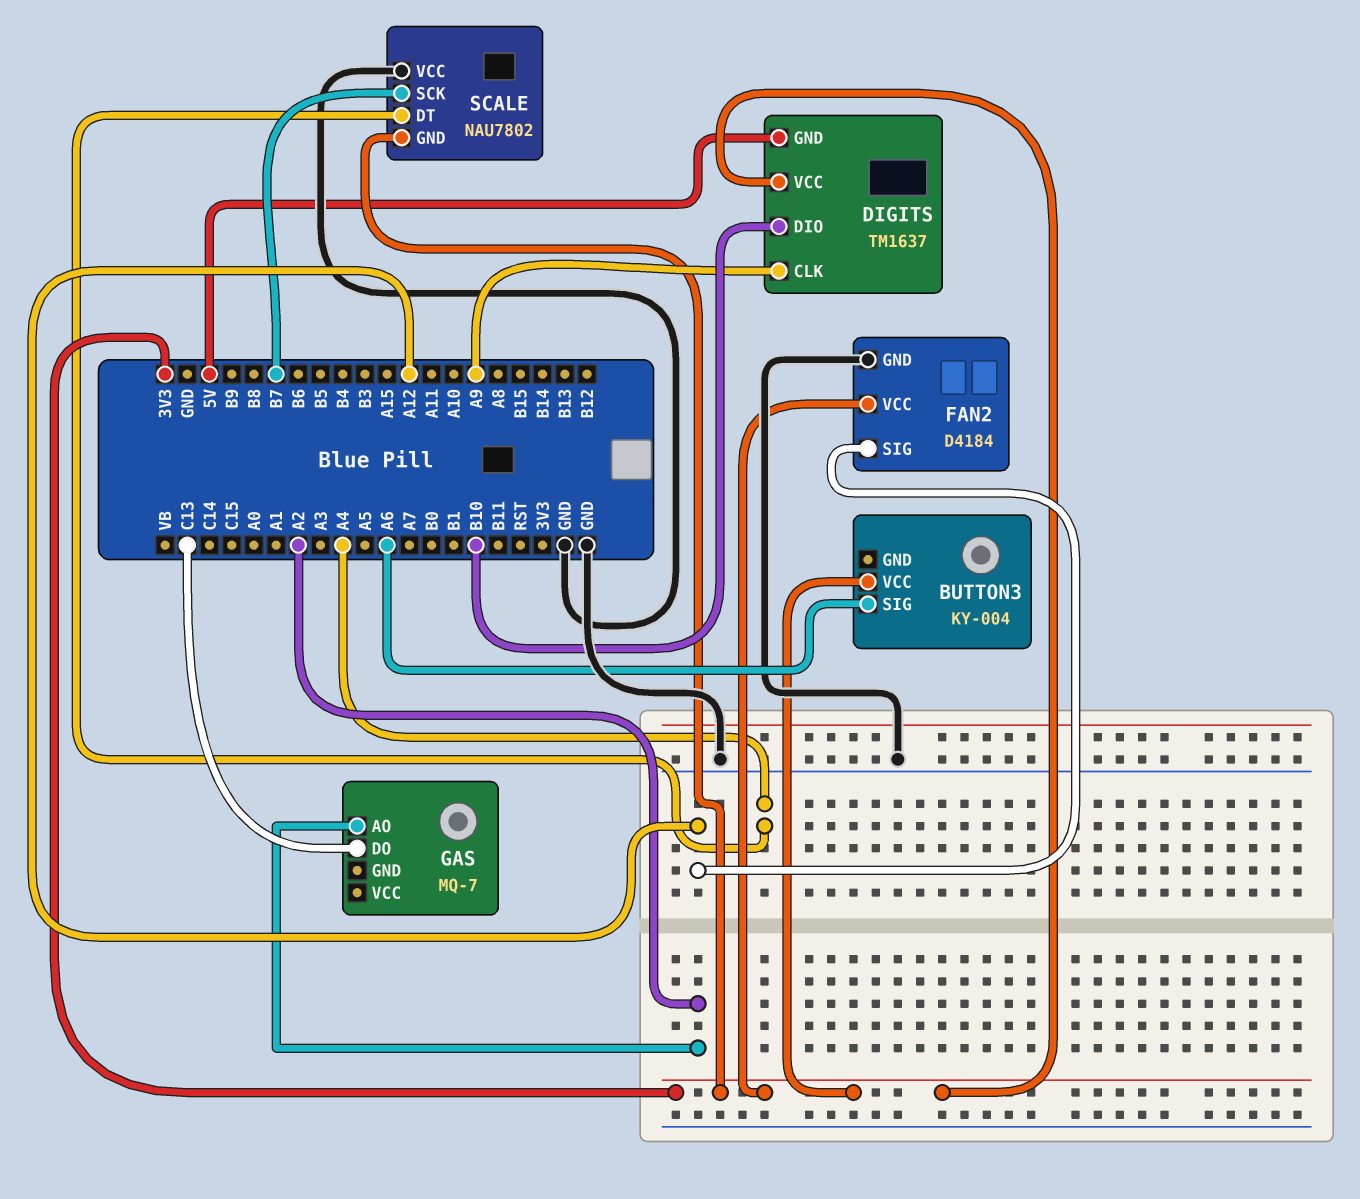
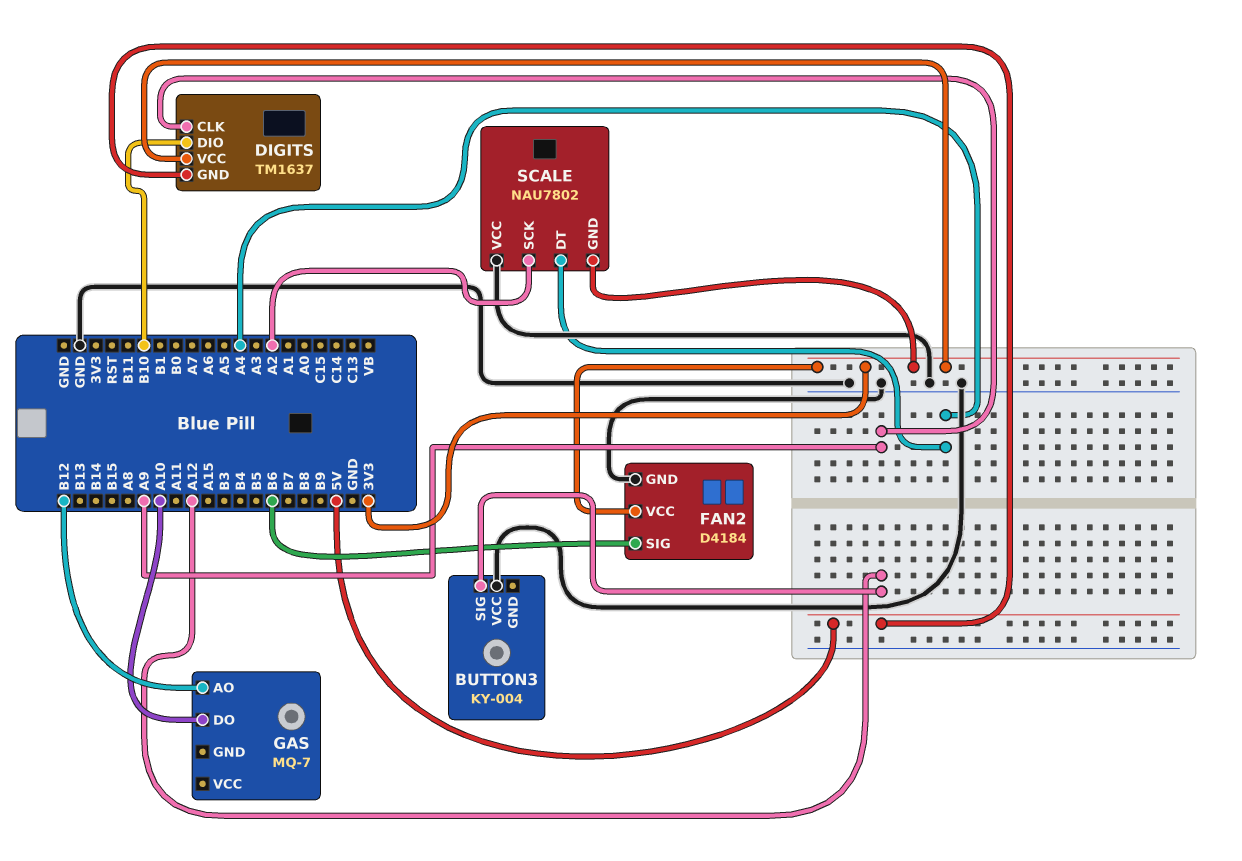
BUTTON3 pin SIG: A6 -> A12
BUTTON3 pin VCC: 3V3 -> GND
FAN2 pin SIG: A12 -> B6
GAS pin AO: A2 -> B12
GAS pin DO: C13 -> A10
SCALE pin SCK: B7 -> A2

